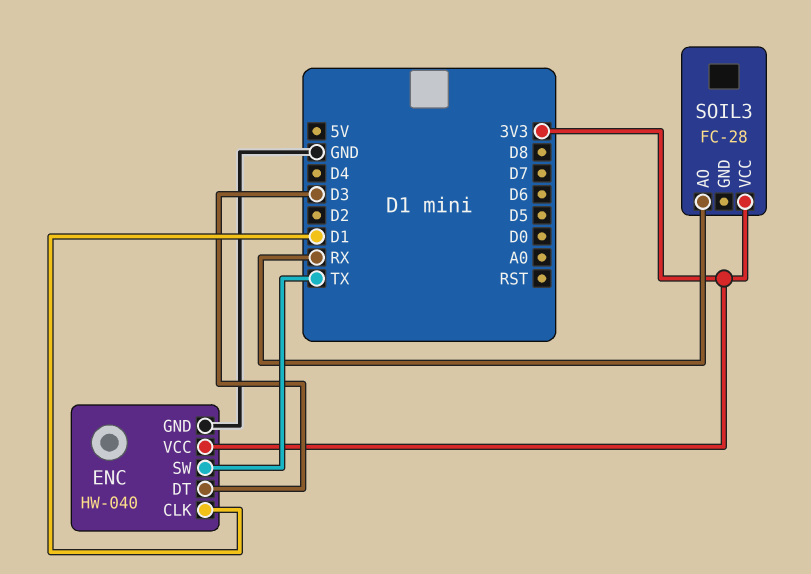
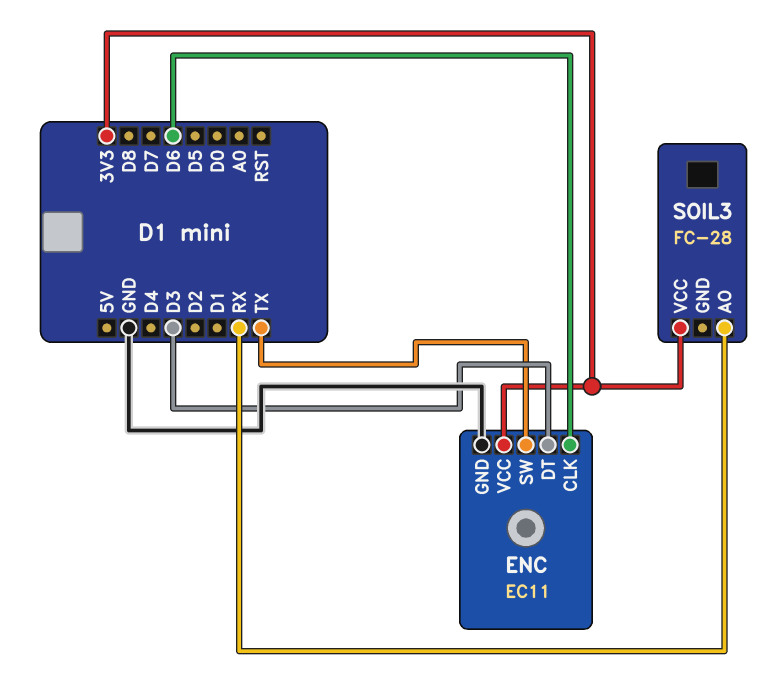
ENC: HW-040 -> EC11
ENC pin CLK: D1 -> D6

